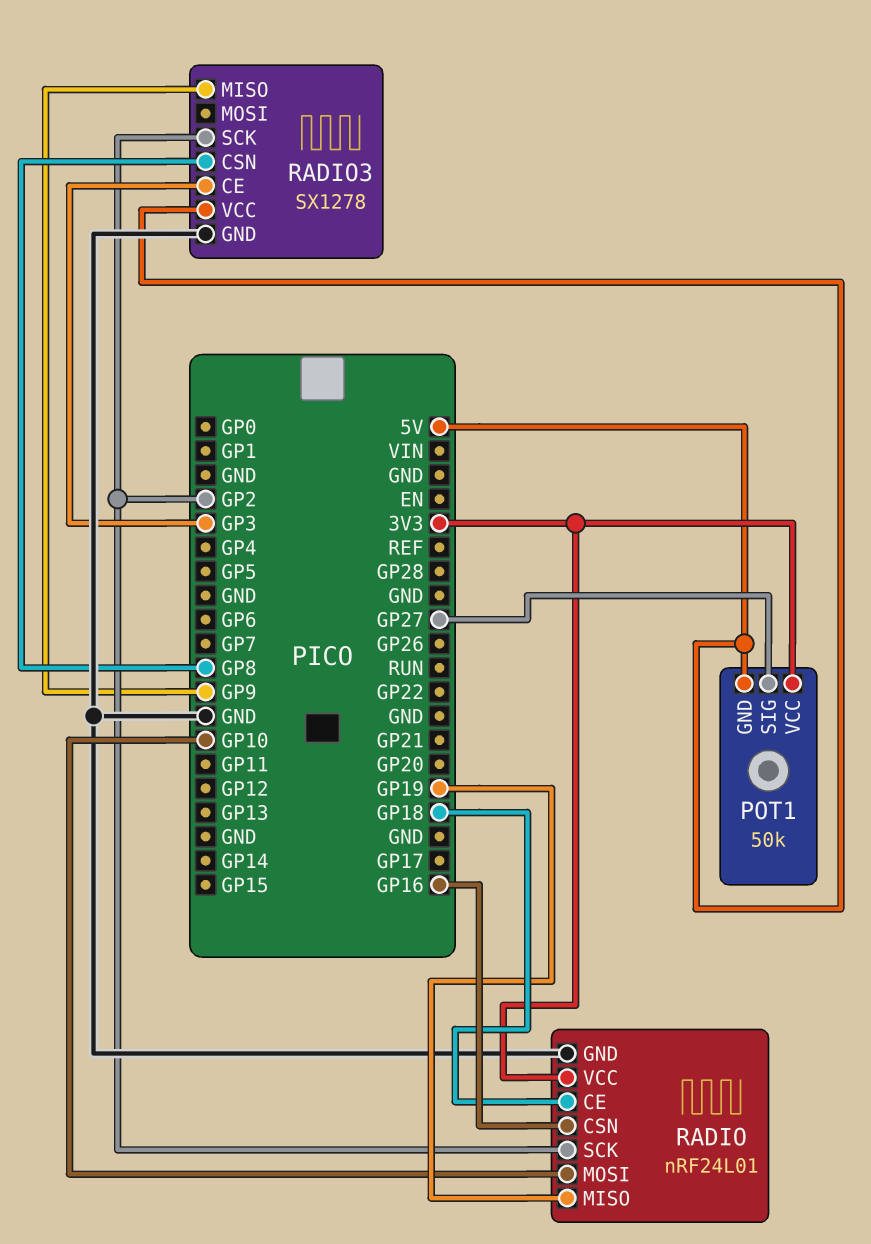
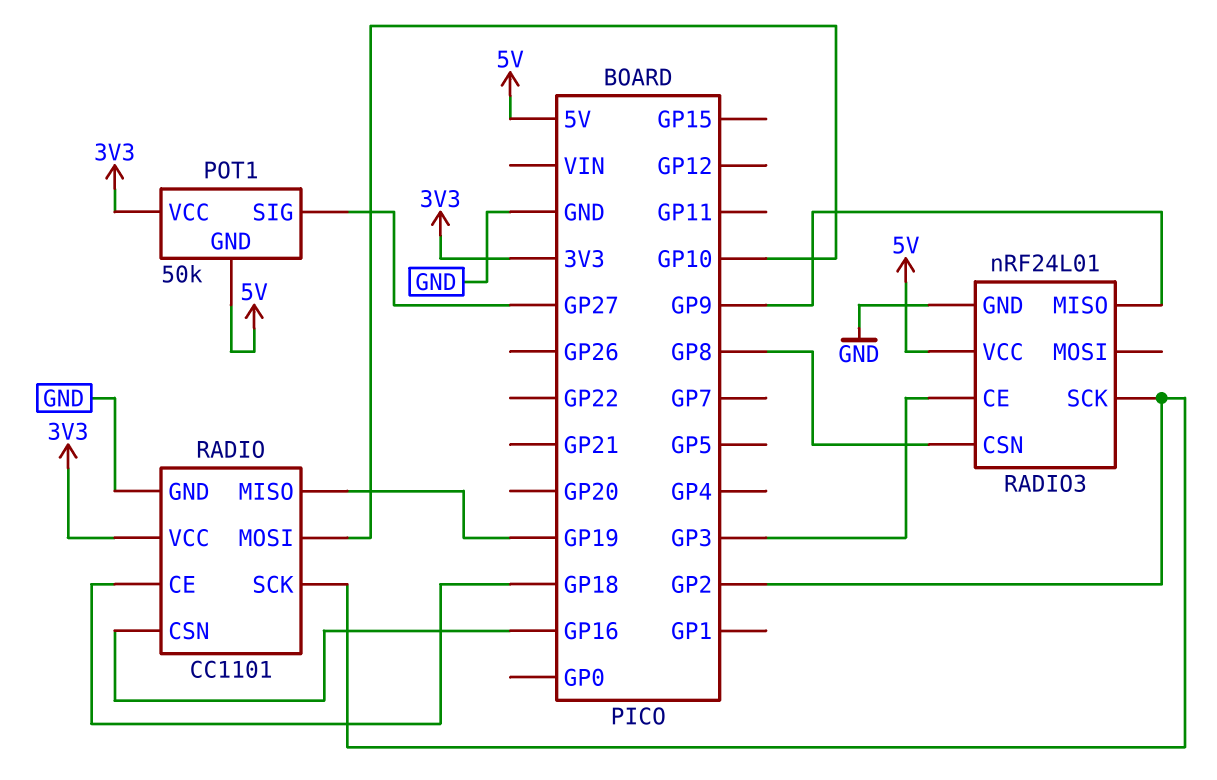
RADIO: nRF24L01 -> CC1101
RADIO3: SX1278 -> nRF24L01

